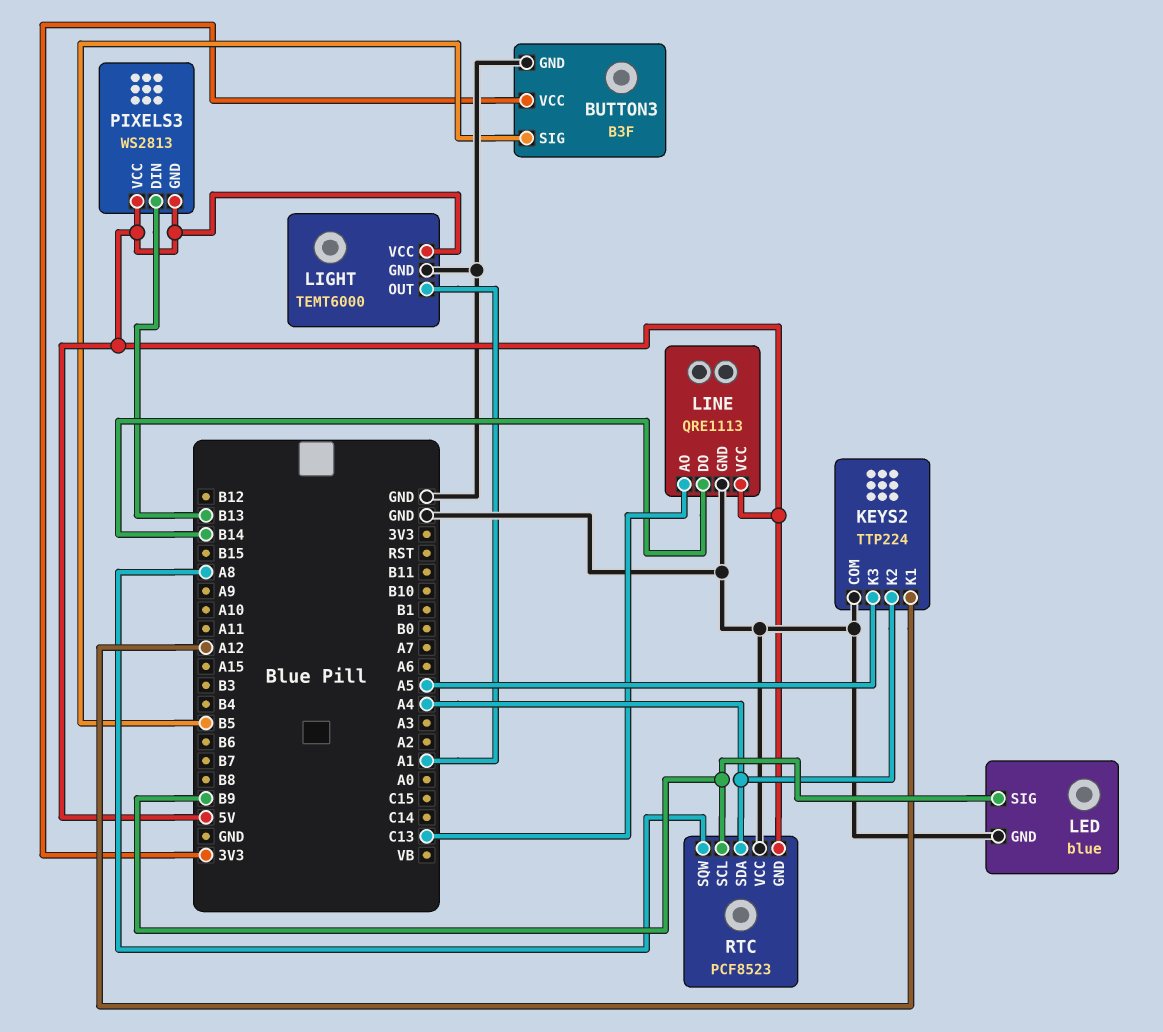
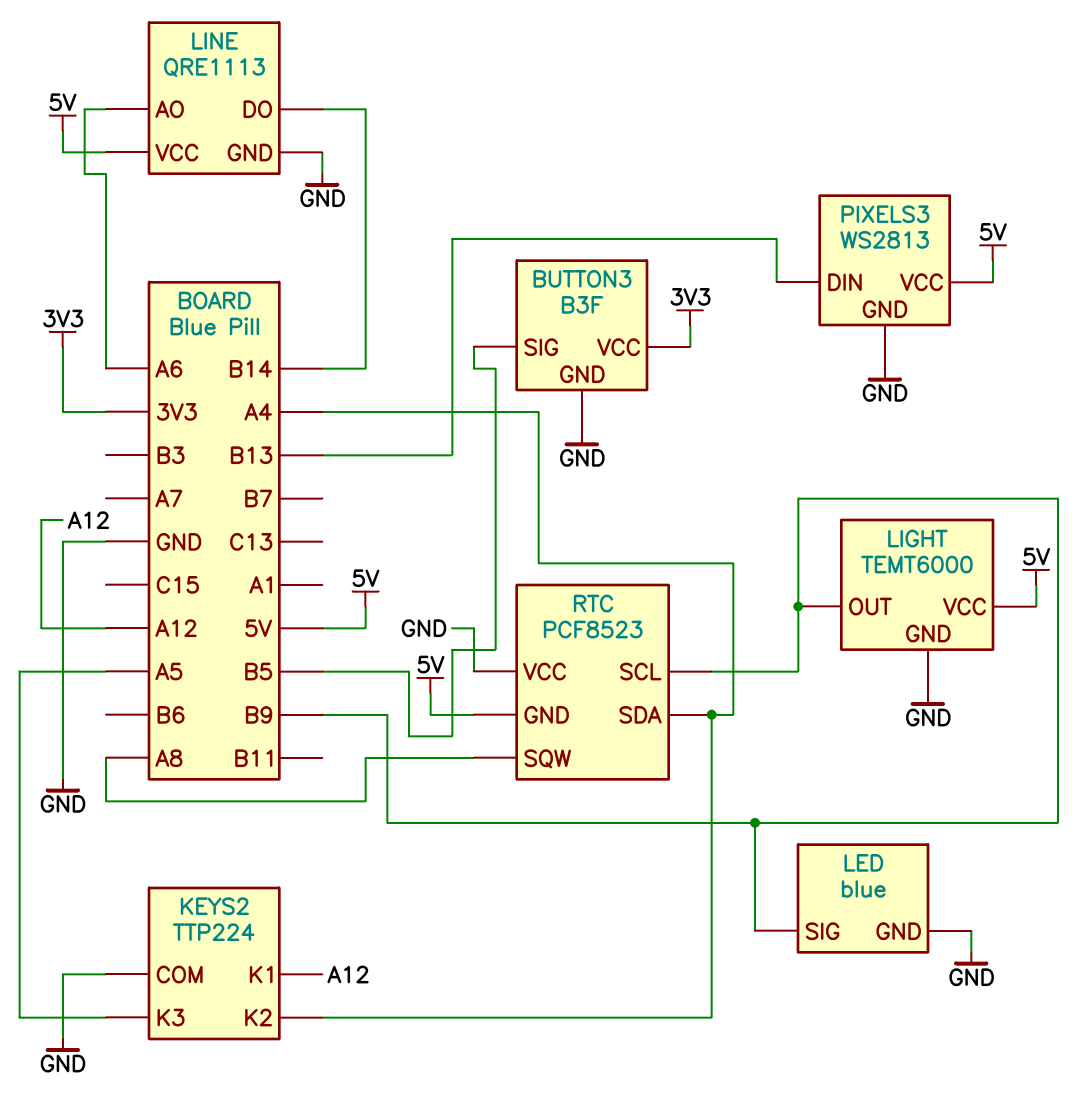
LIGHT pin OUT: A1 -> B9
LINE pin AO: C13 -> A6
PIXELS3 pin GND: 5V -> GND

